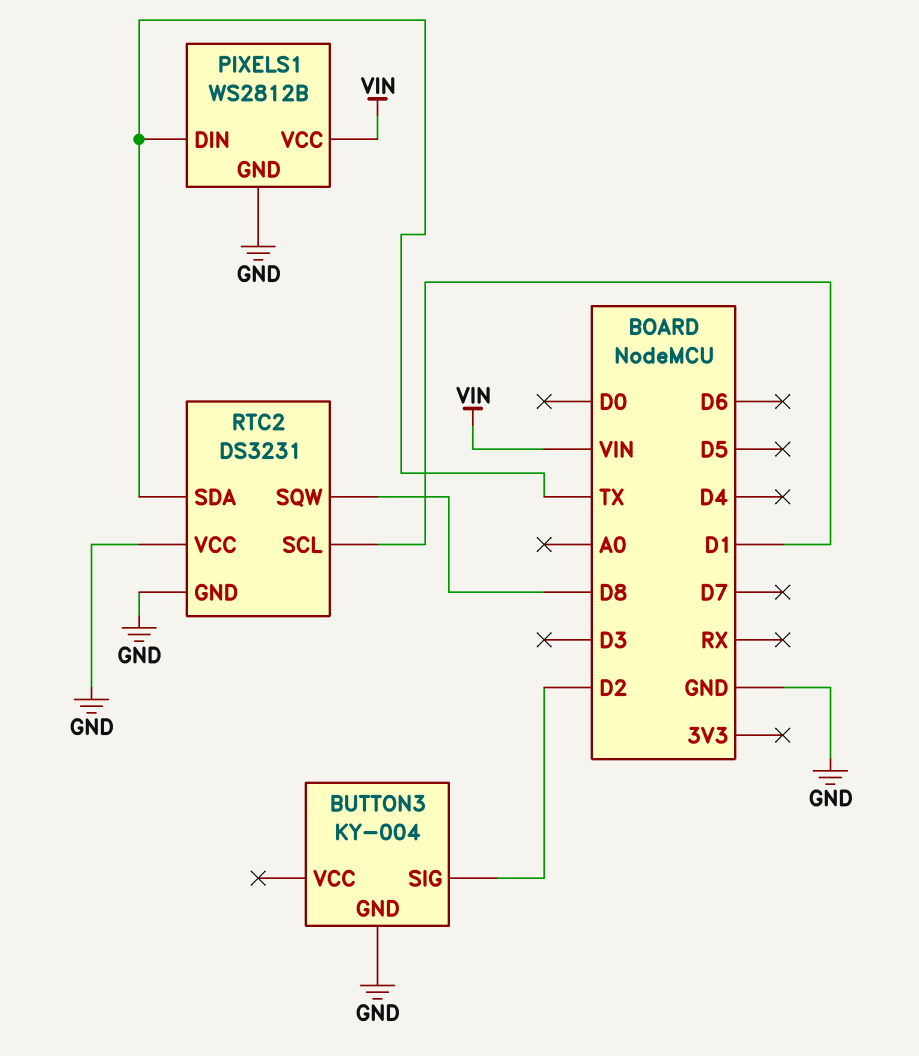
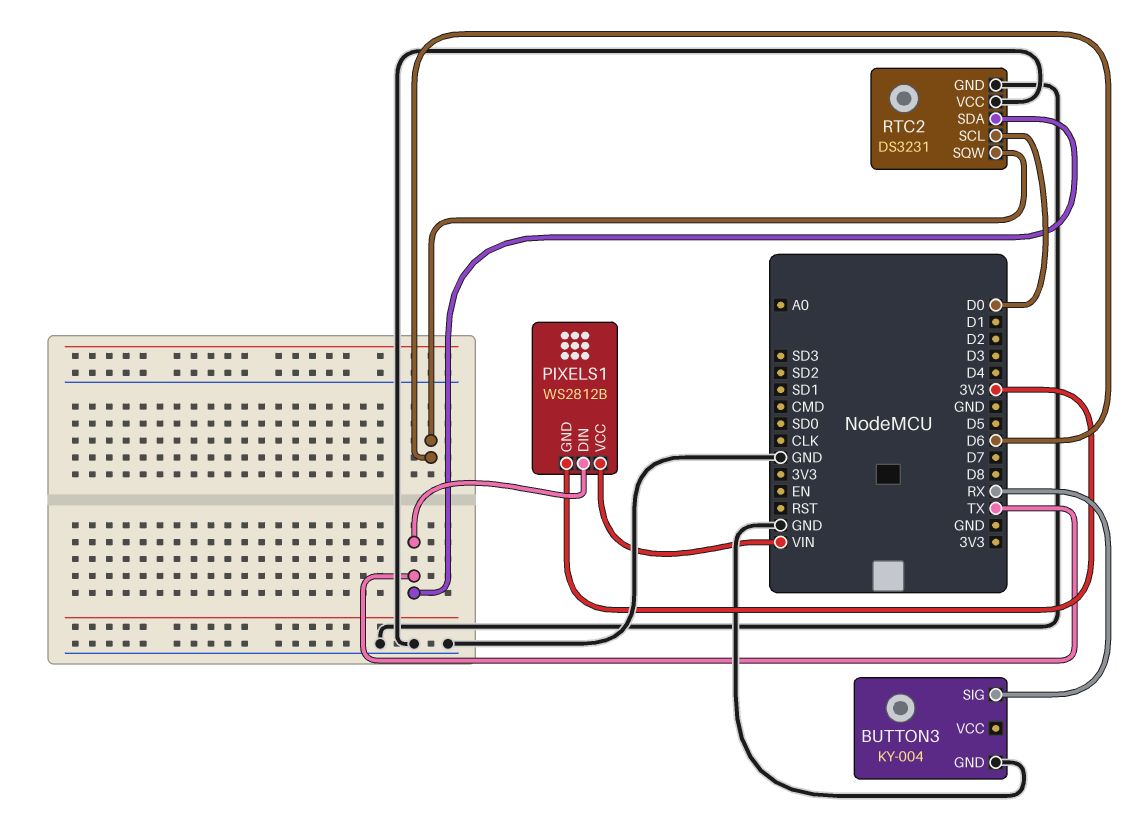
BUTTON3 pin SIG: D2 -> RX
PIXELS1 pin GND: GND -> 3V3
RTC2 pin SCL: D1 -> D0
RTC2 pin SQW: D8 -> D6

